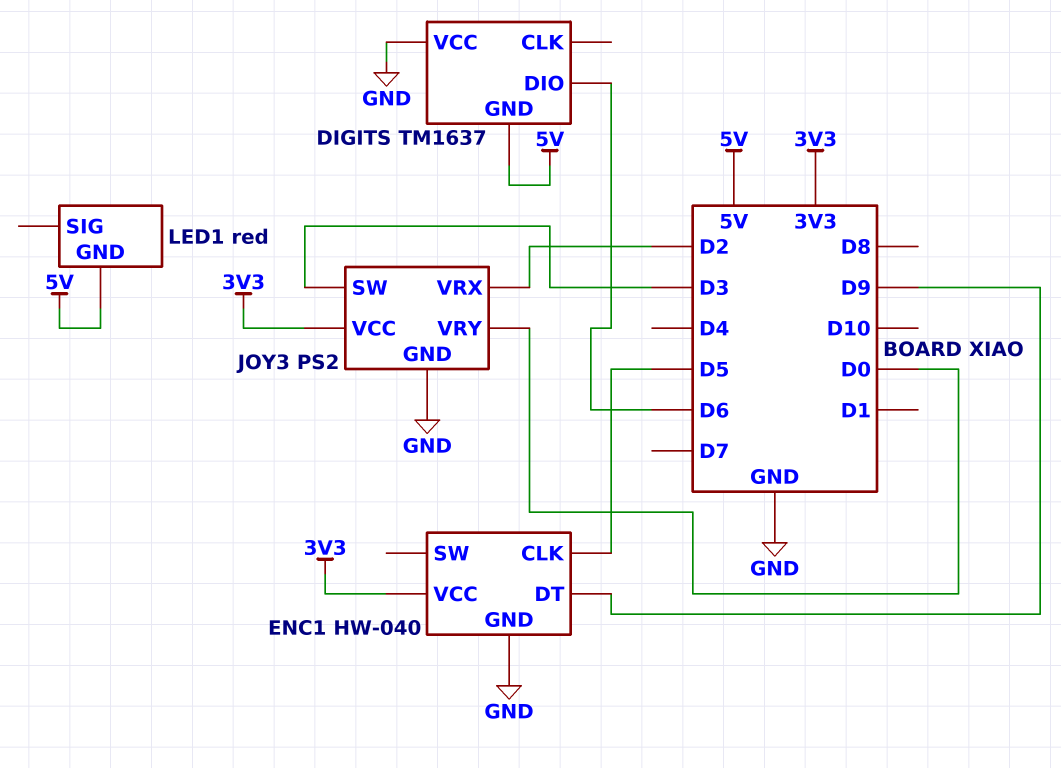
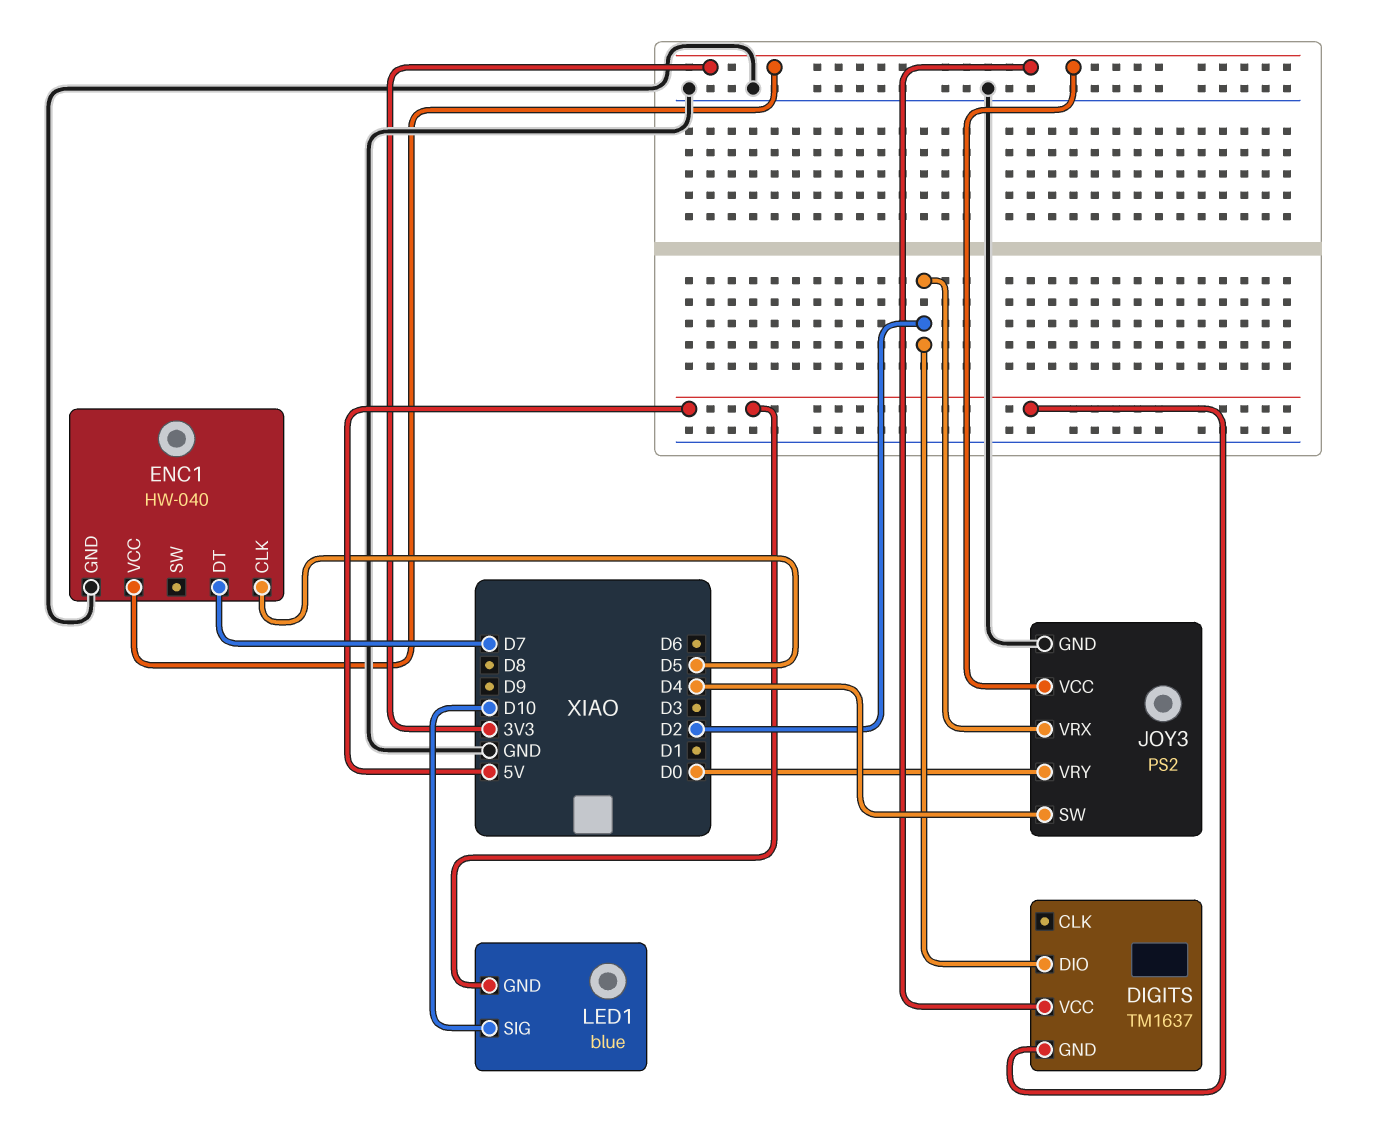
DIGITS pin DIO: D6 -> D2
DIGITS pin VCC: GND -> 3V3
ENC1 pin DT: D9 -> D7
JOY3 pin SW: D3 -> D4
LED1: red -> blue
LED1 pin SIG: none -> D10

